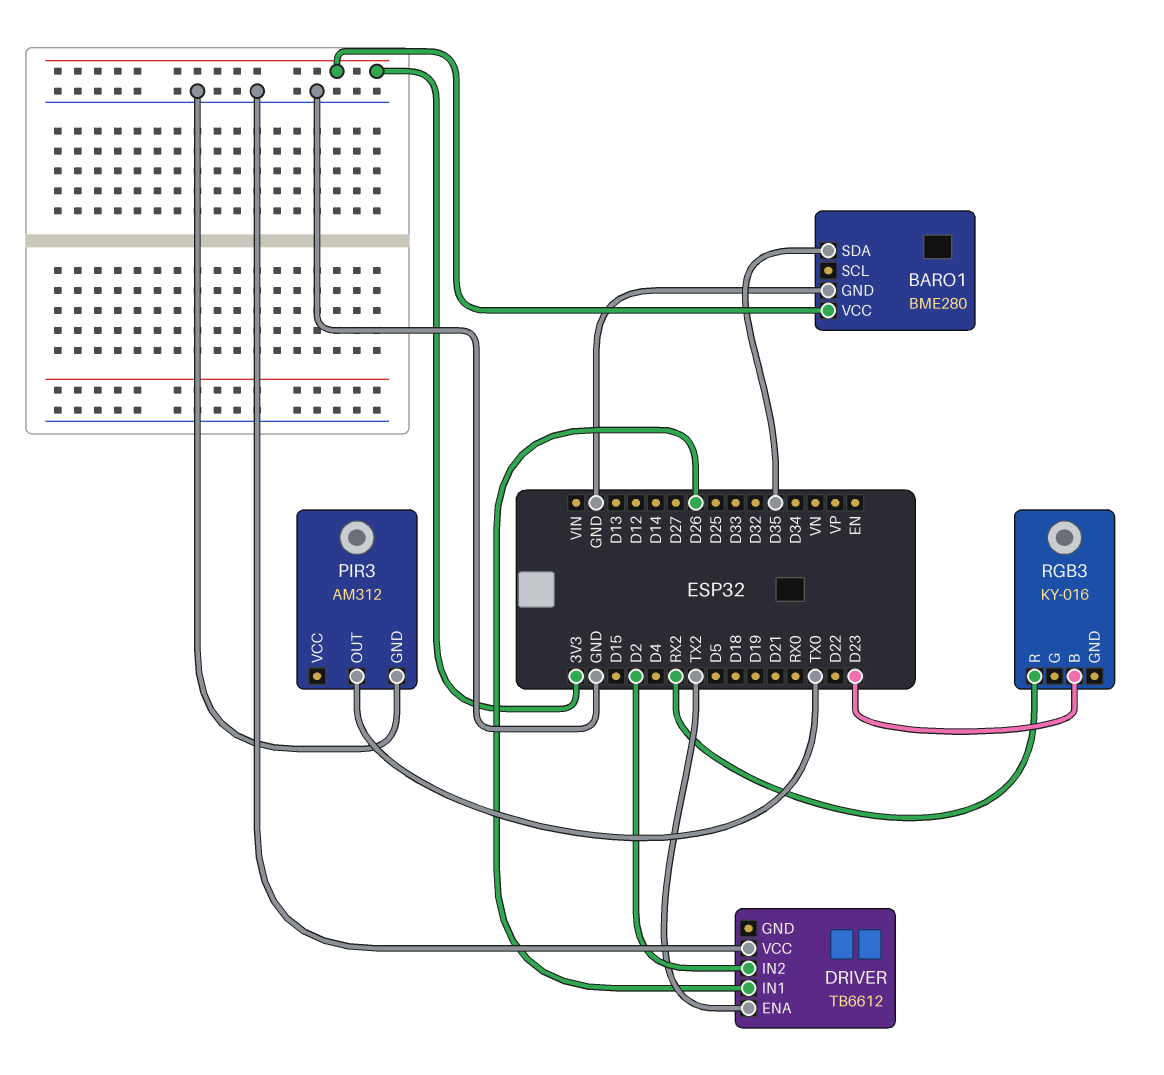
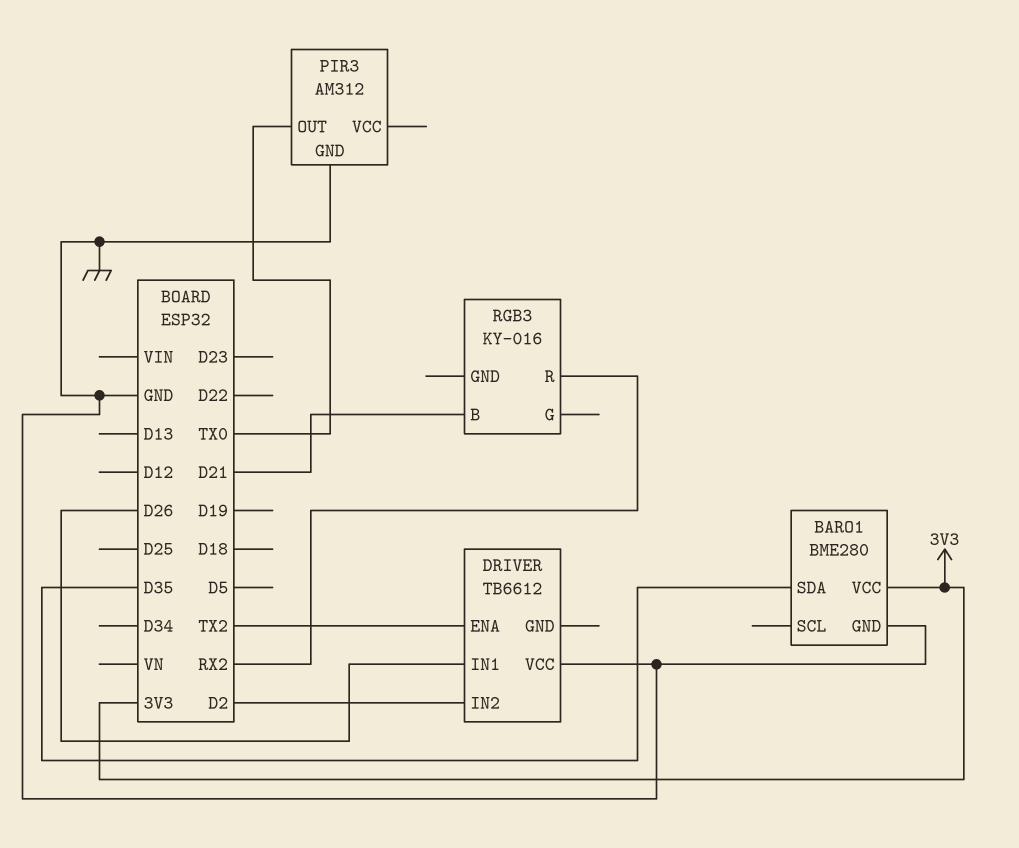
RGB3 pin B: D23 -> D21

